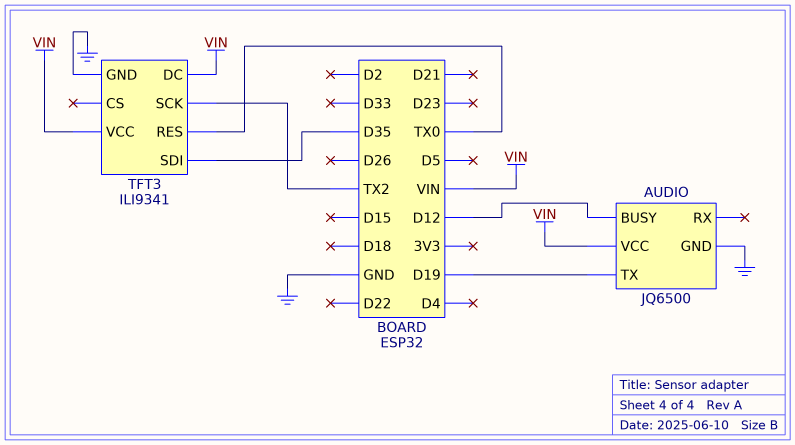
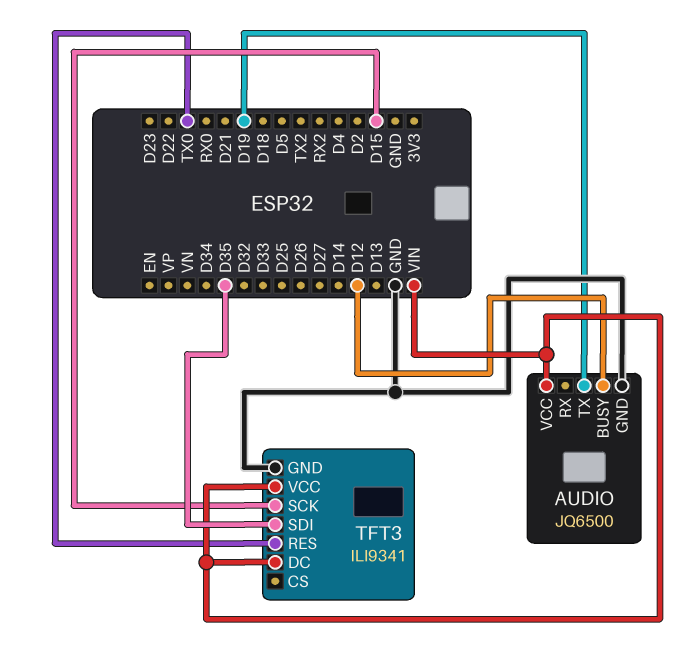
TFT3 pin SCK: TX2 -> D15

